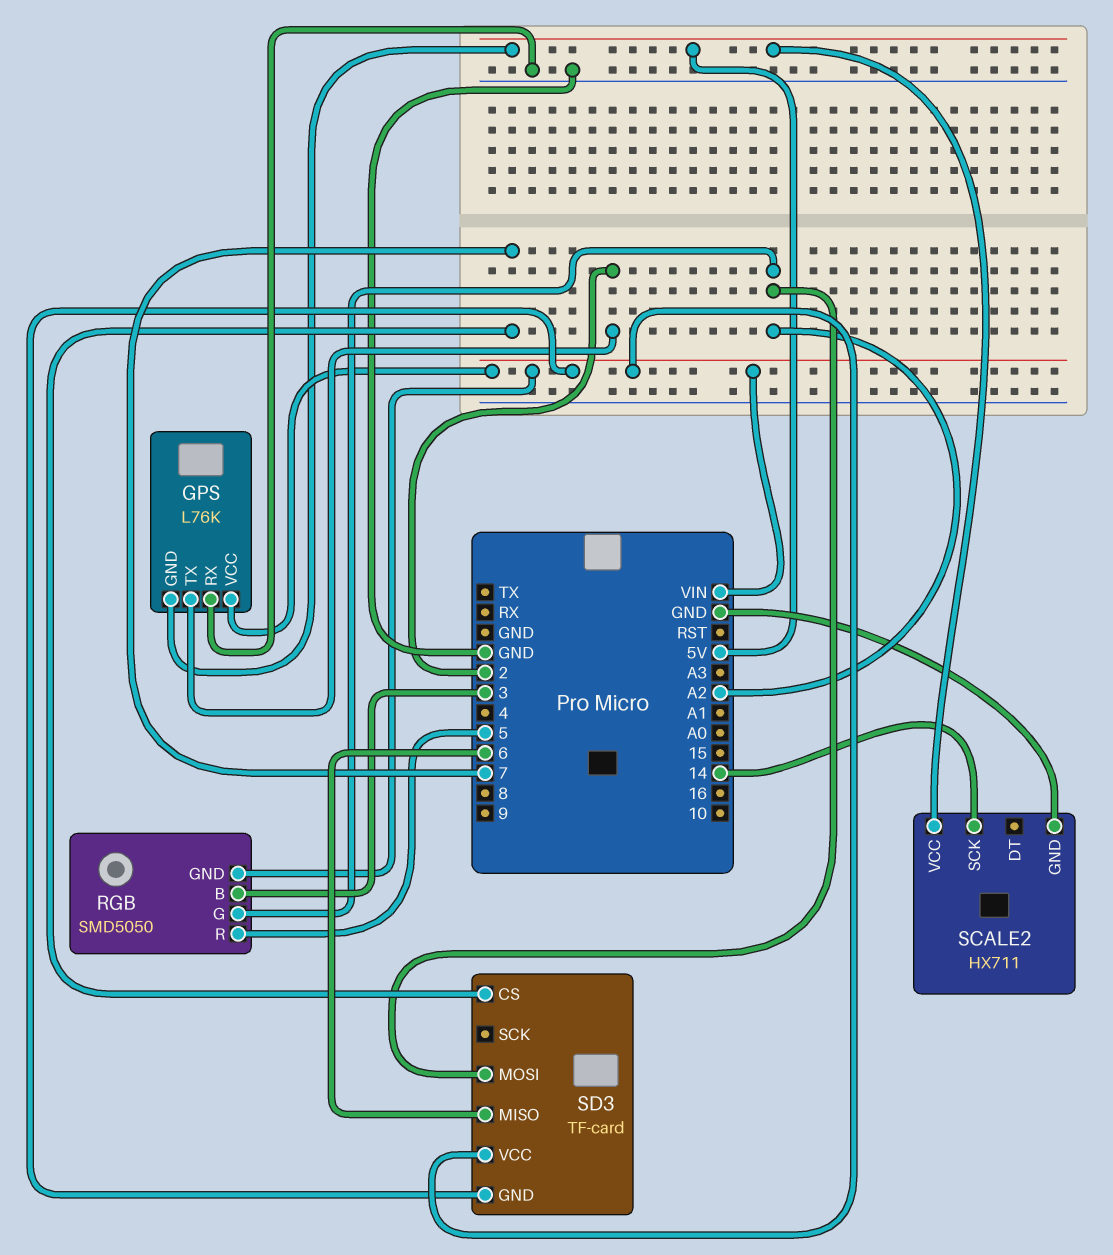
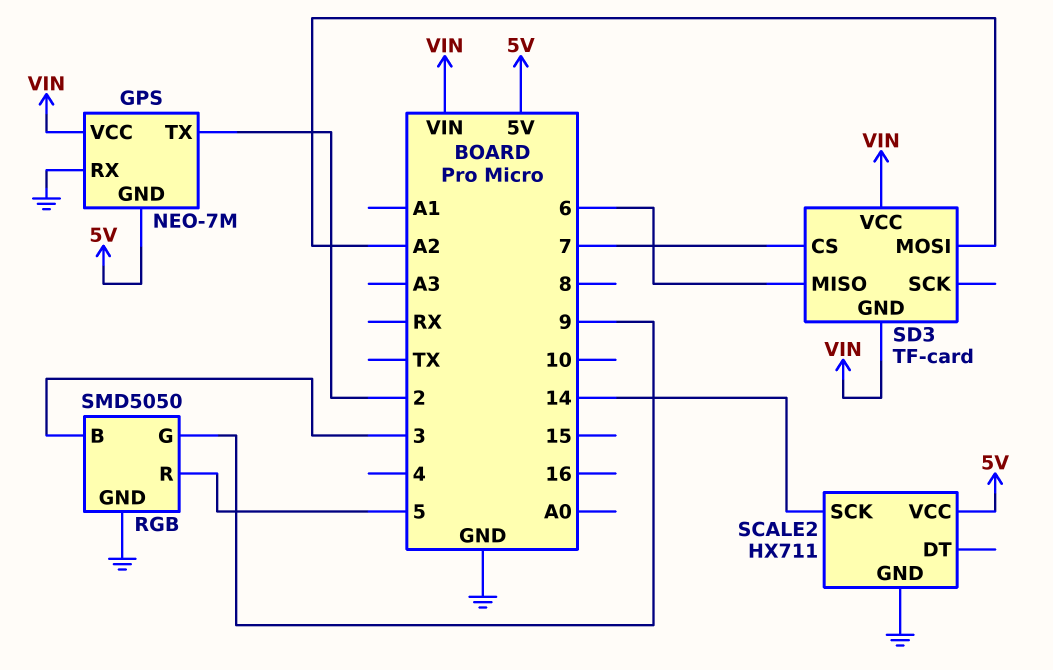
GPS: L76K -> NEO-7M
RGB pin G: A2 -> 9
RGB pin GND: VIN -> GND

